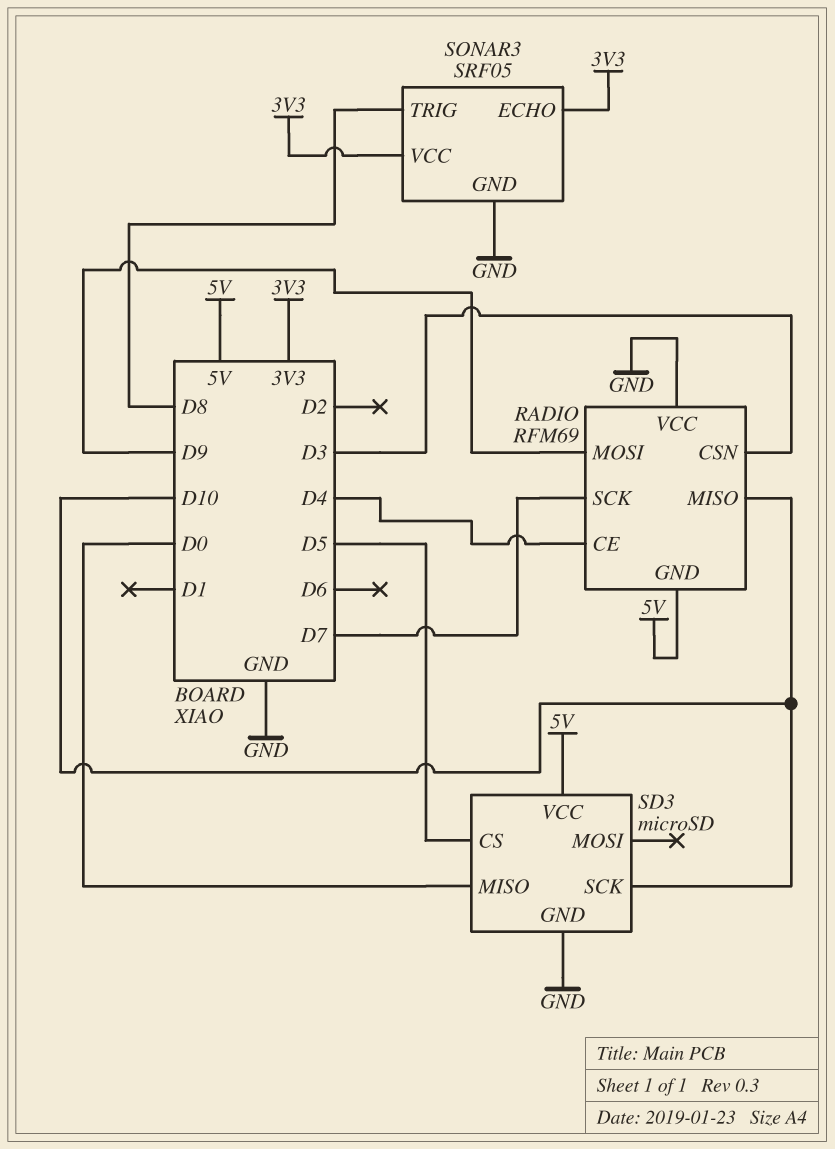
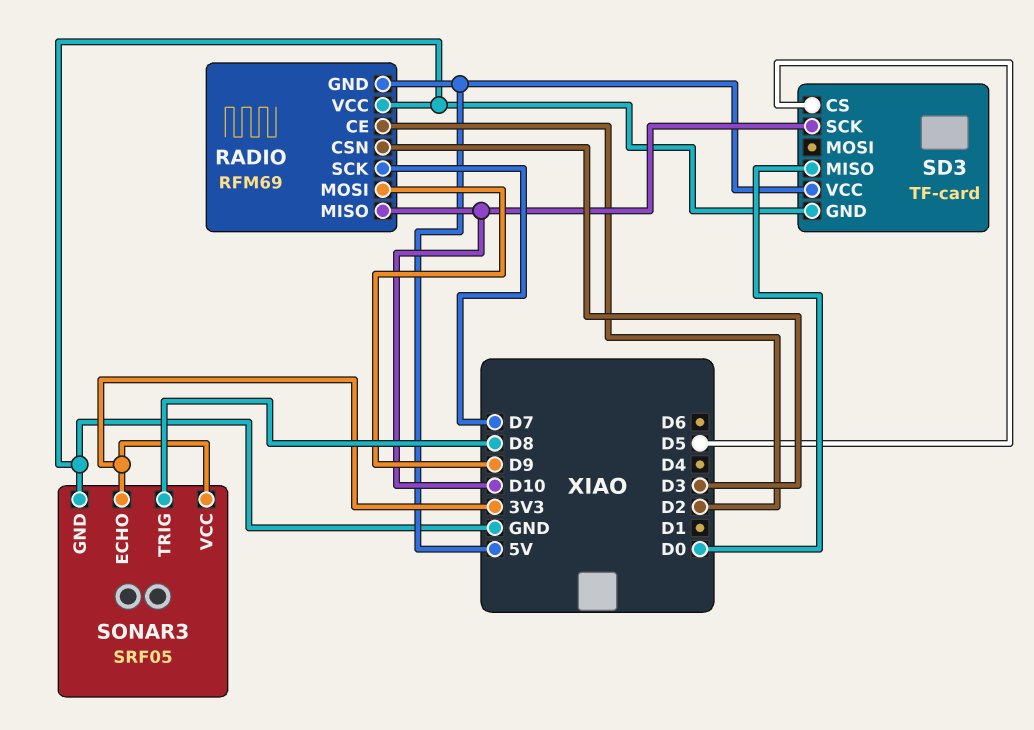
RADIO pin CE: D4 -> D2
SD3: microSD -> TF-card

